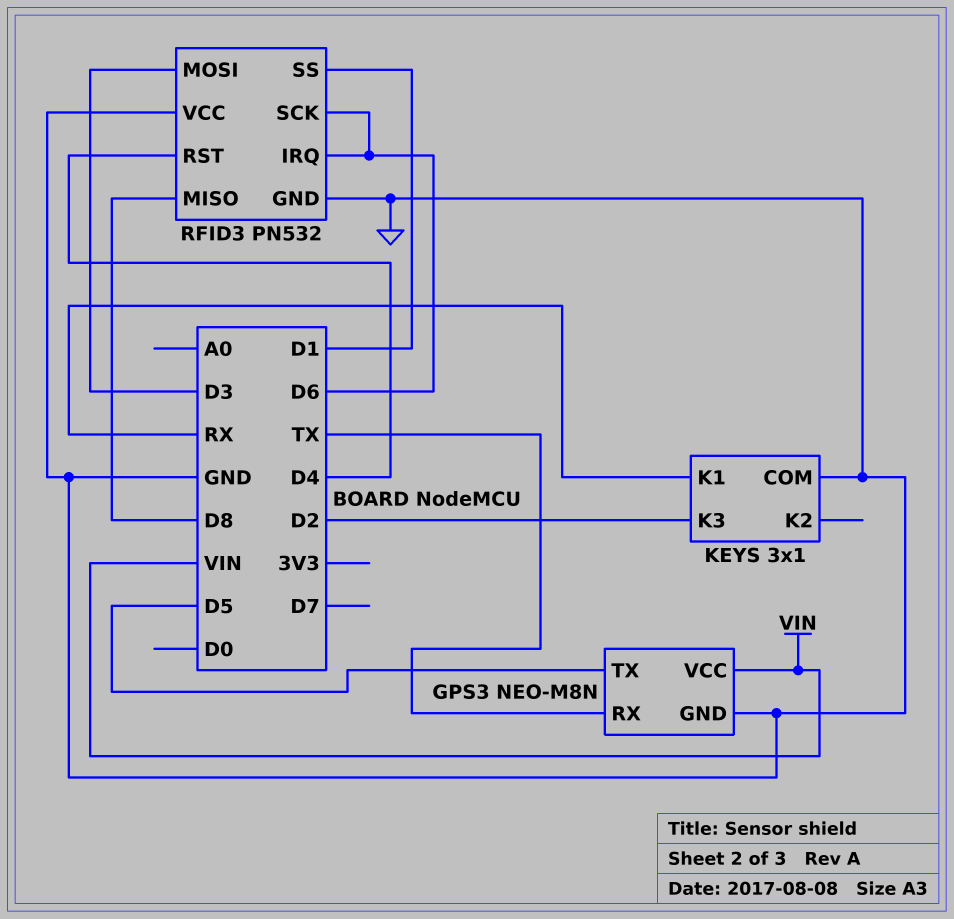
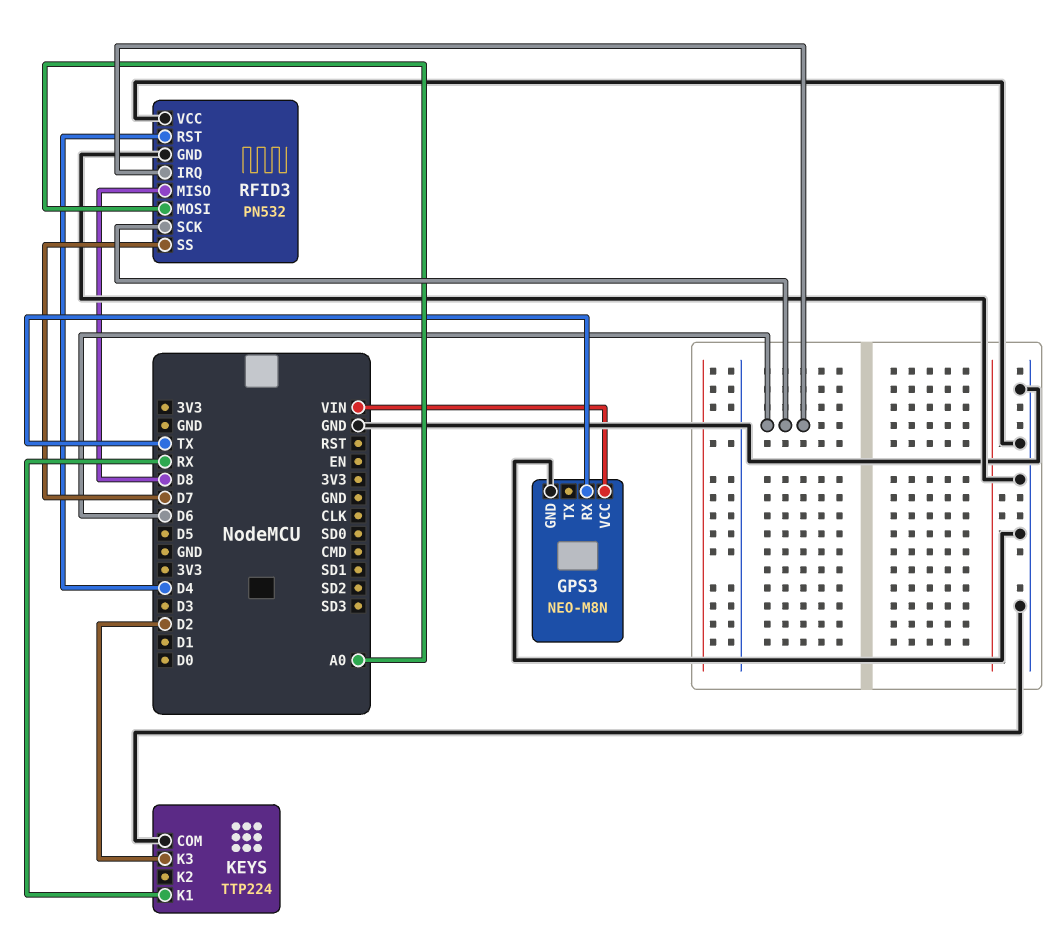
GPS3 pin TX: D5 -> none
KEYS: 3x1 -> TTP224
RFID3 pin MOSI: D3 -> A0
RFID3 pin SS: D1 -> D7

